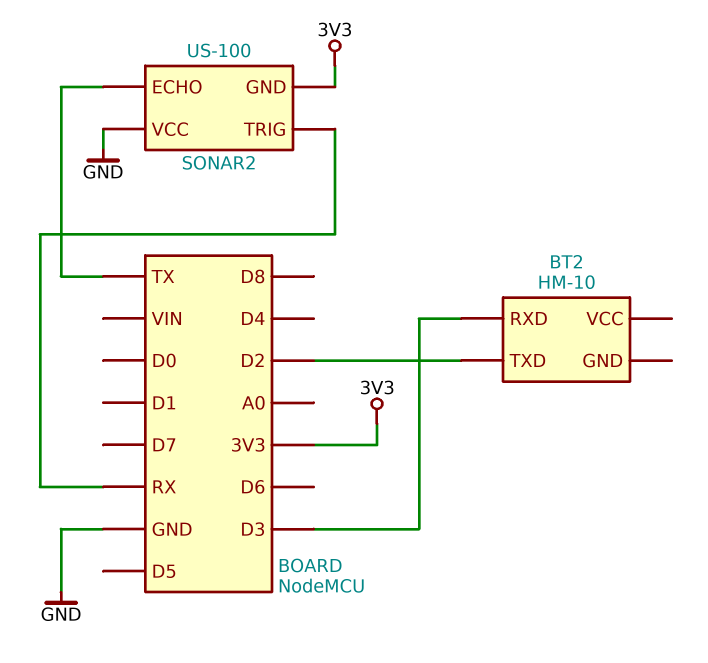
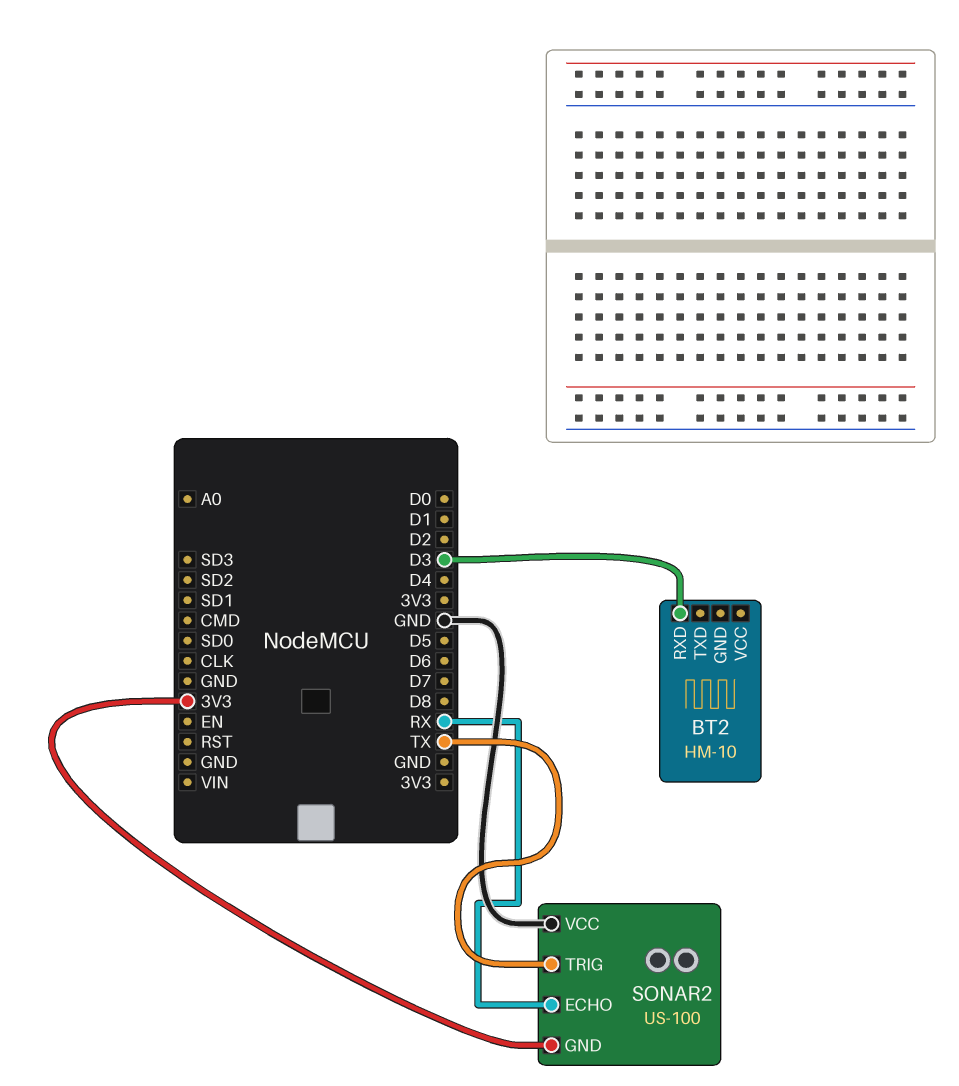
BT2 pin TXD: D2 -> none
SONAR2 pin ECHO: TX -> RX
SONAR2 pin TRIG: RX -> TX

